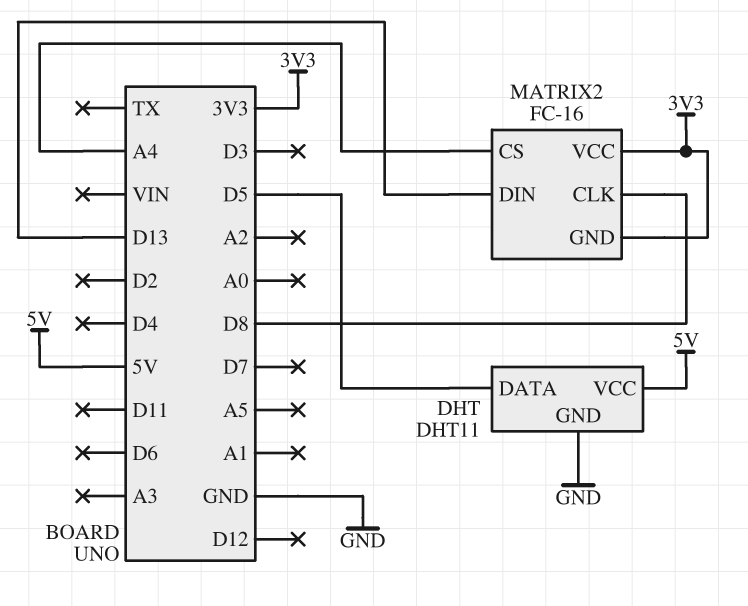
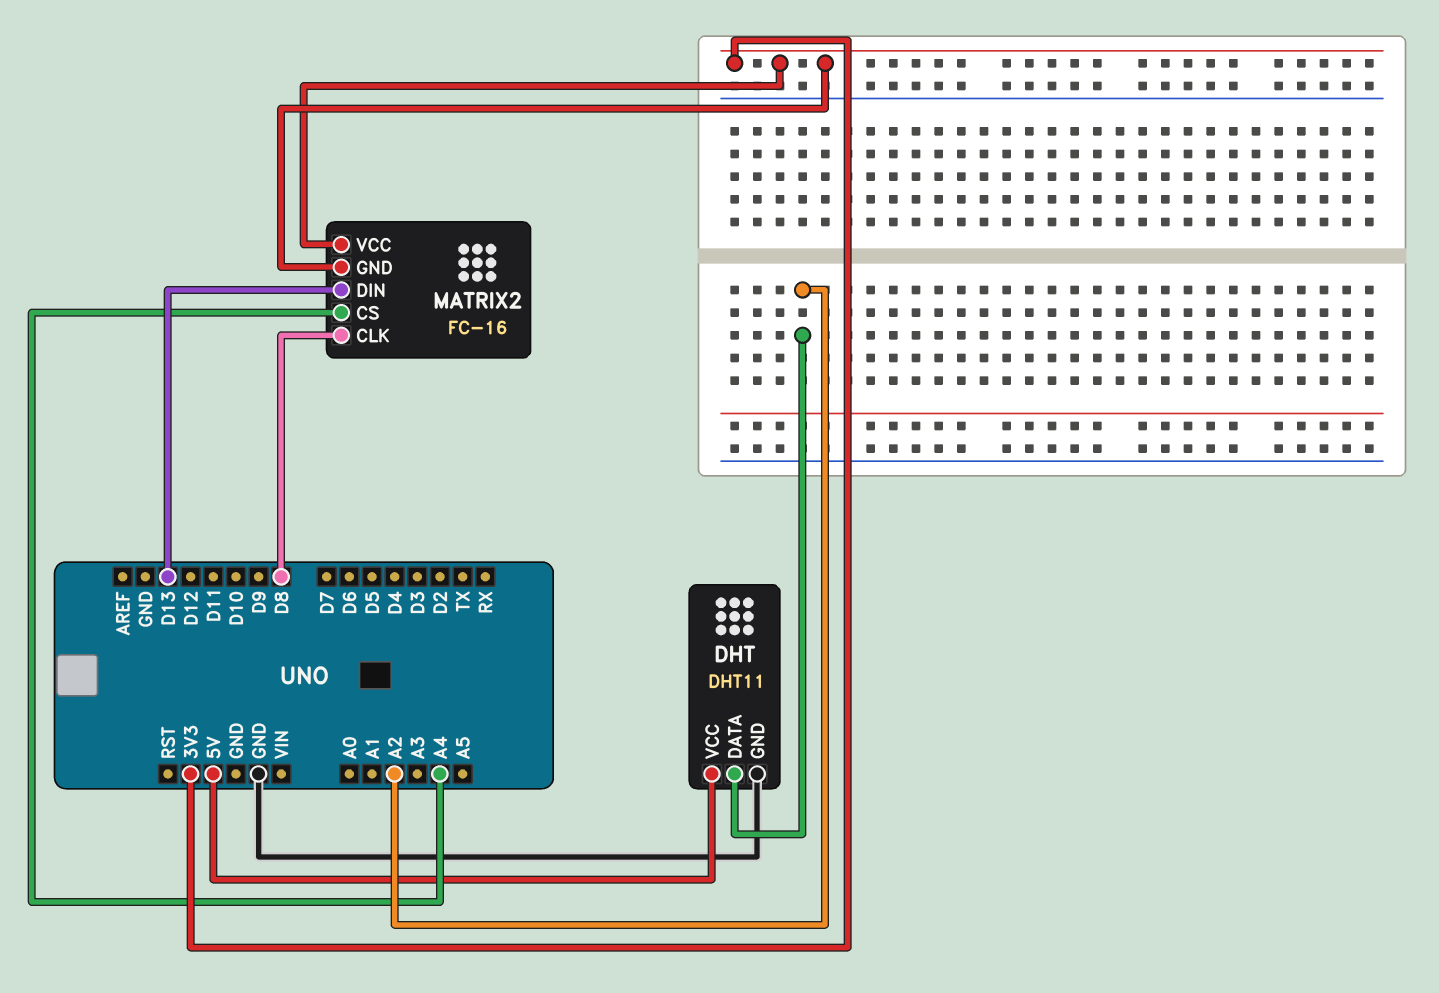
DHT pin DATA: D5 -> A2

